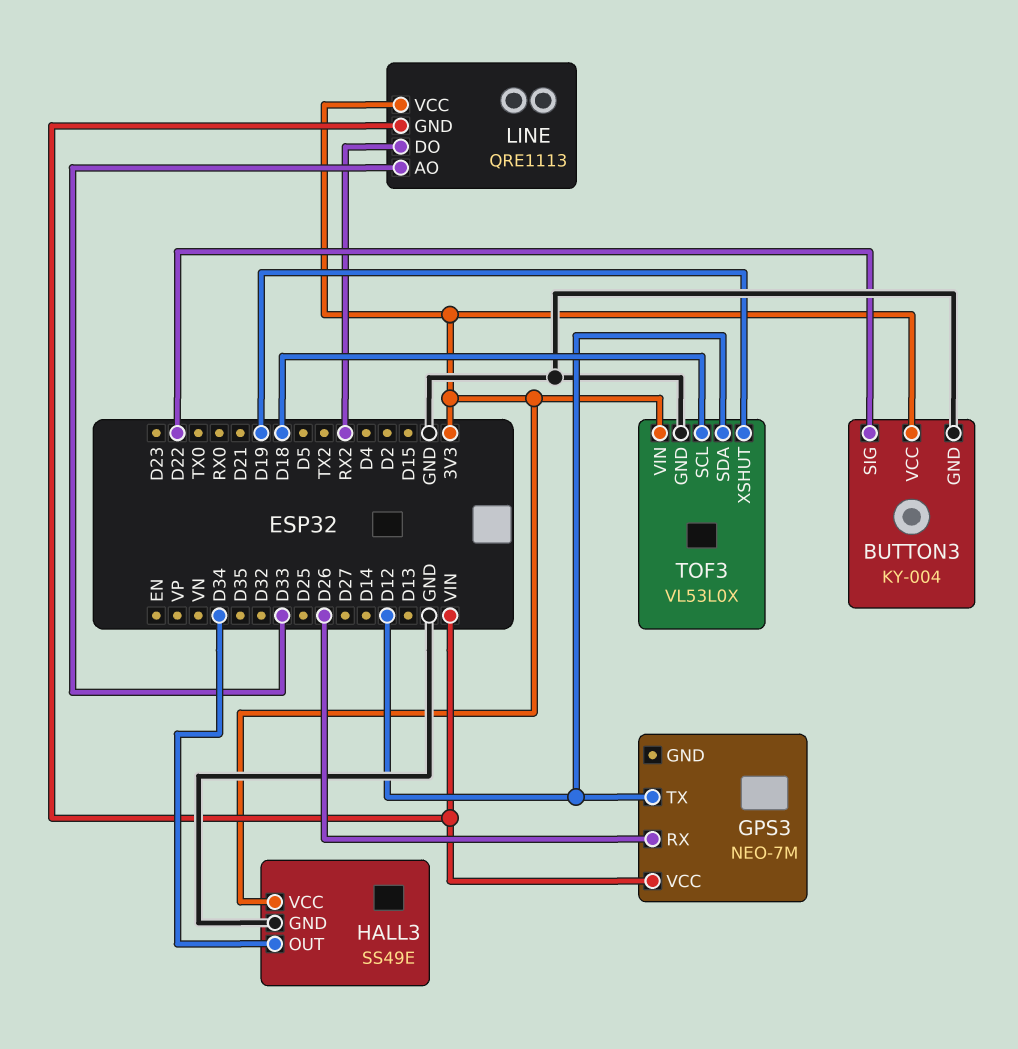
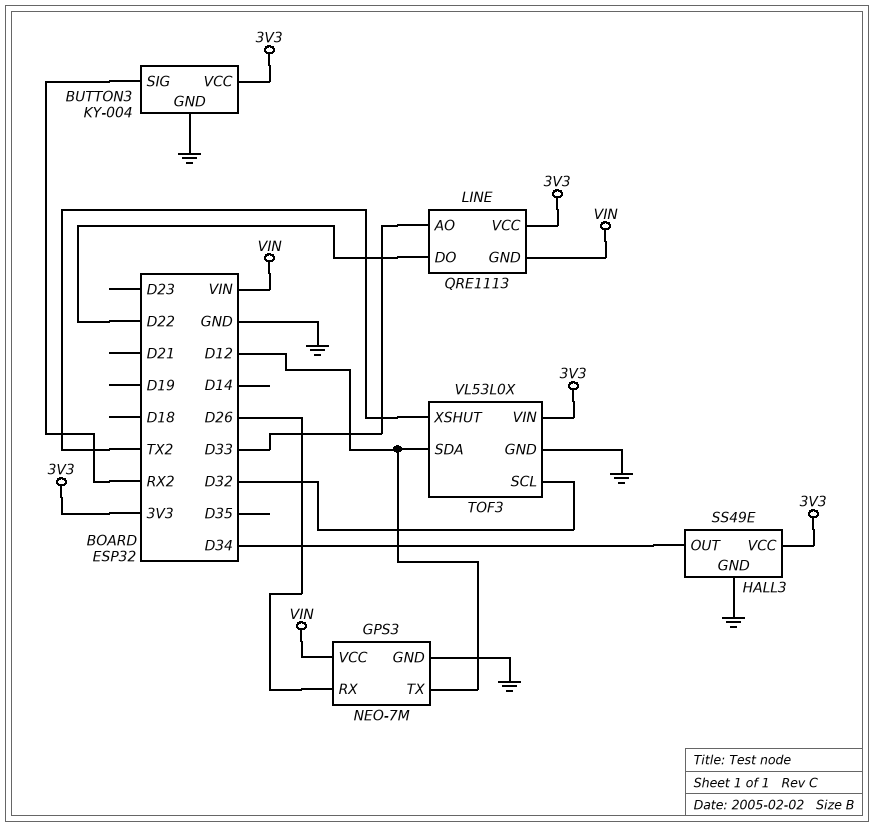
BUTTON3 pin SIG: D22 -> RX2
GPS3 pin GND: none -> GND
LINE pin DO: RX2 -> D22
TOF3 pin SCL: D18 -> D32
TOF3 pin XSHUT: D19 -> TX2

